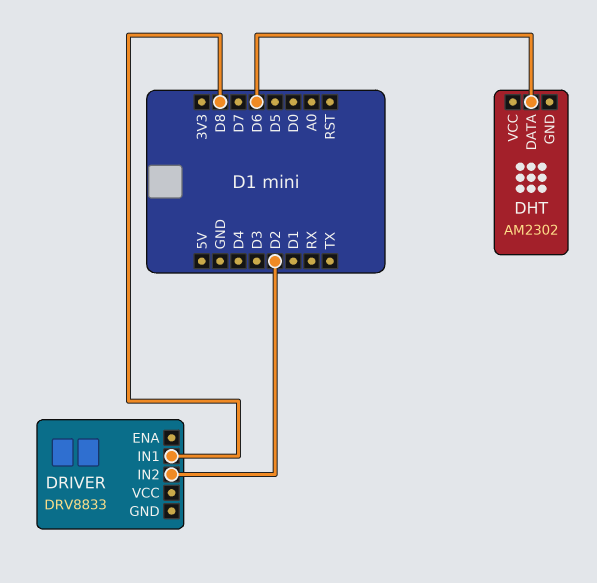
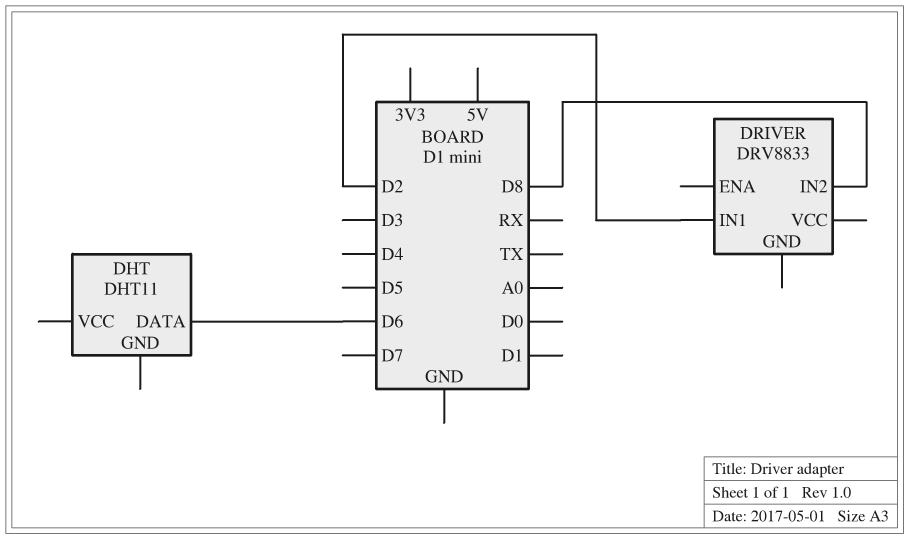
DHT: AM2302 -> DHT11
DRIVER pin IN1: D8 -> D2
DRIVER pin IN2: D2 -> D8

